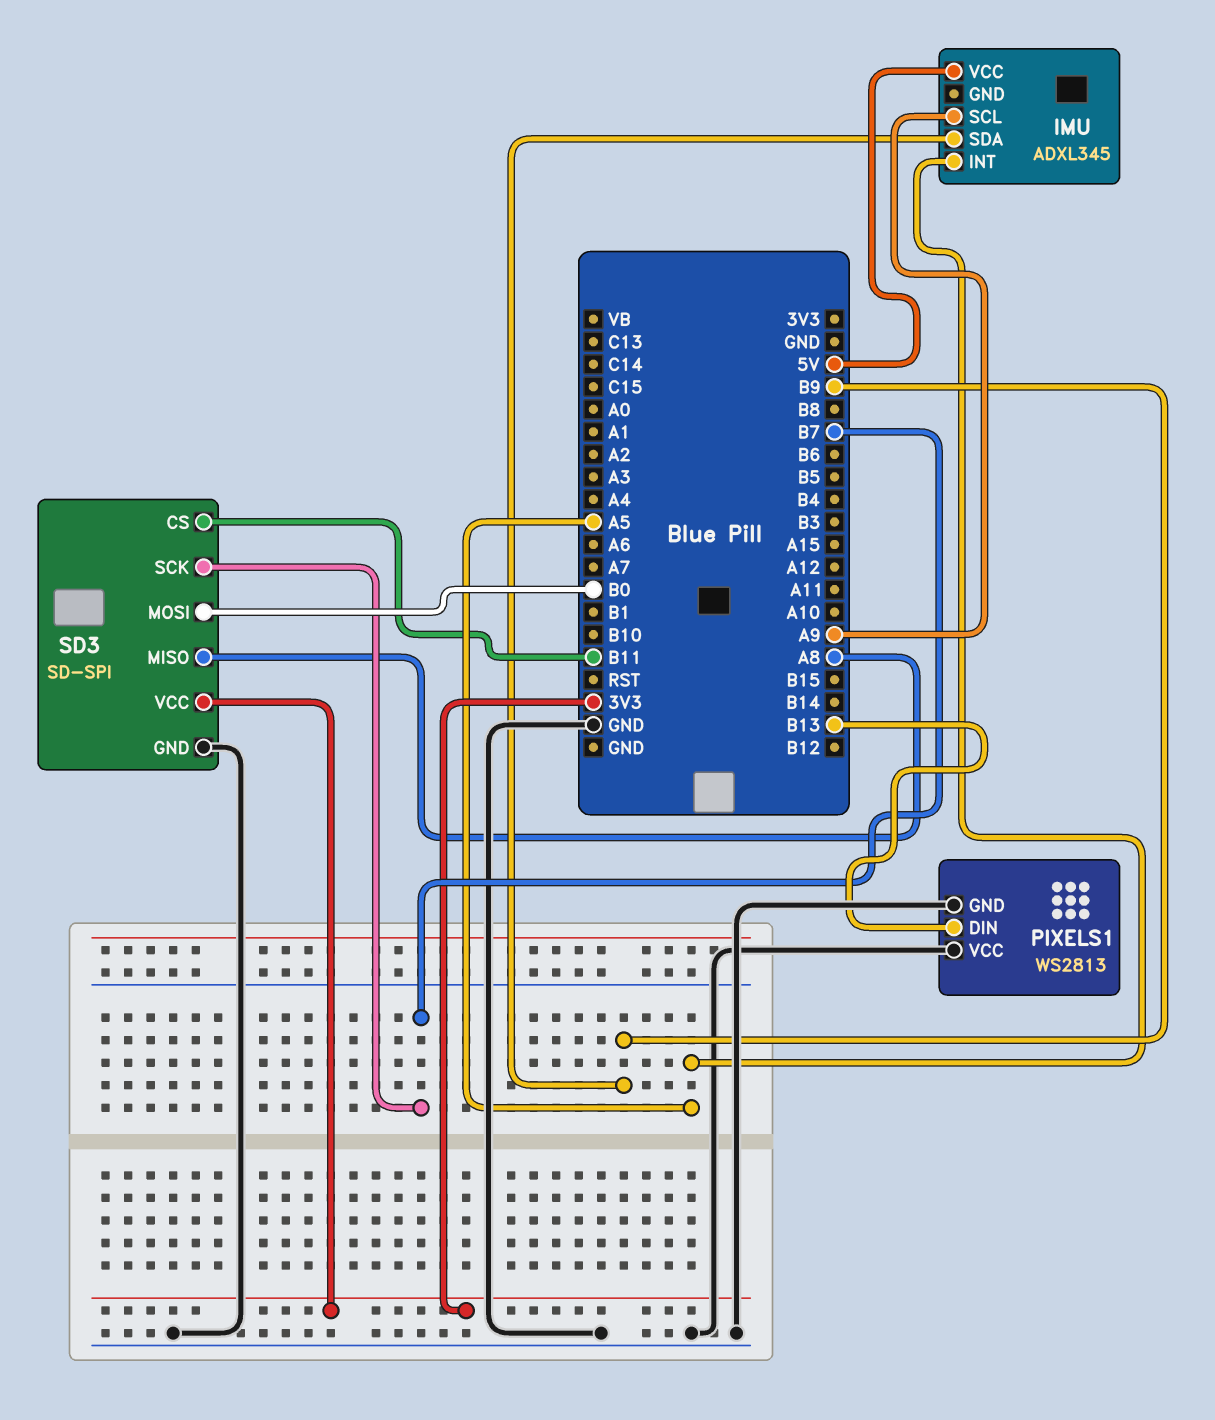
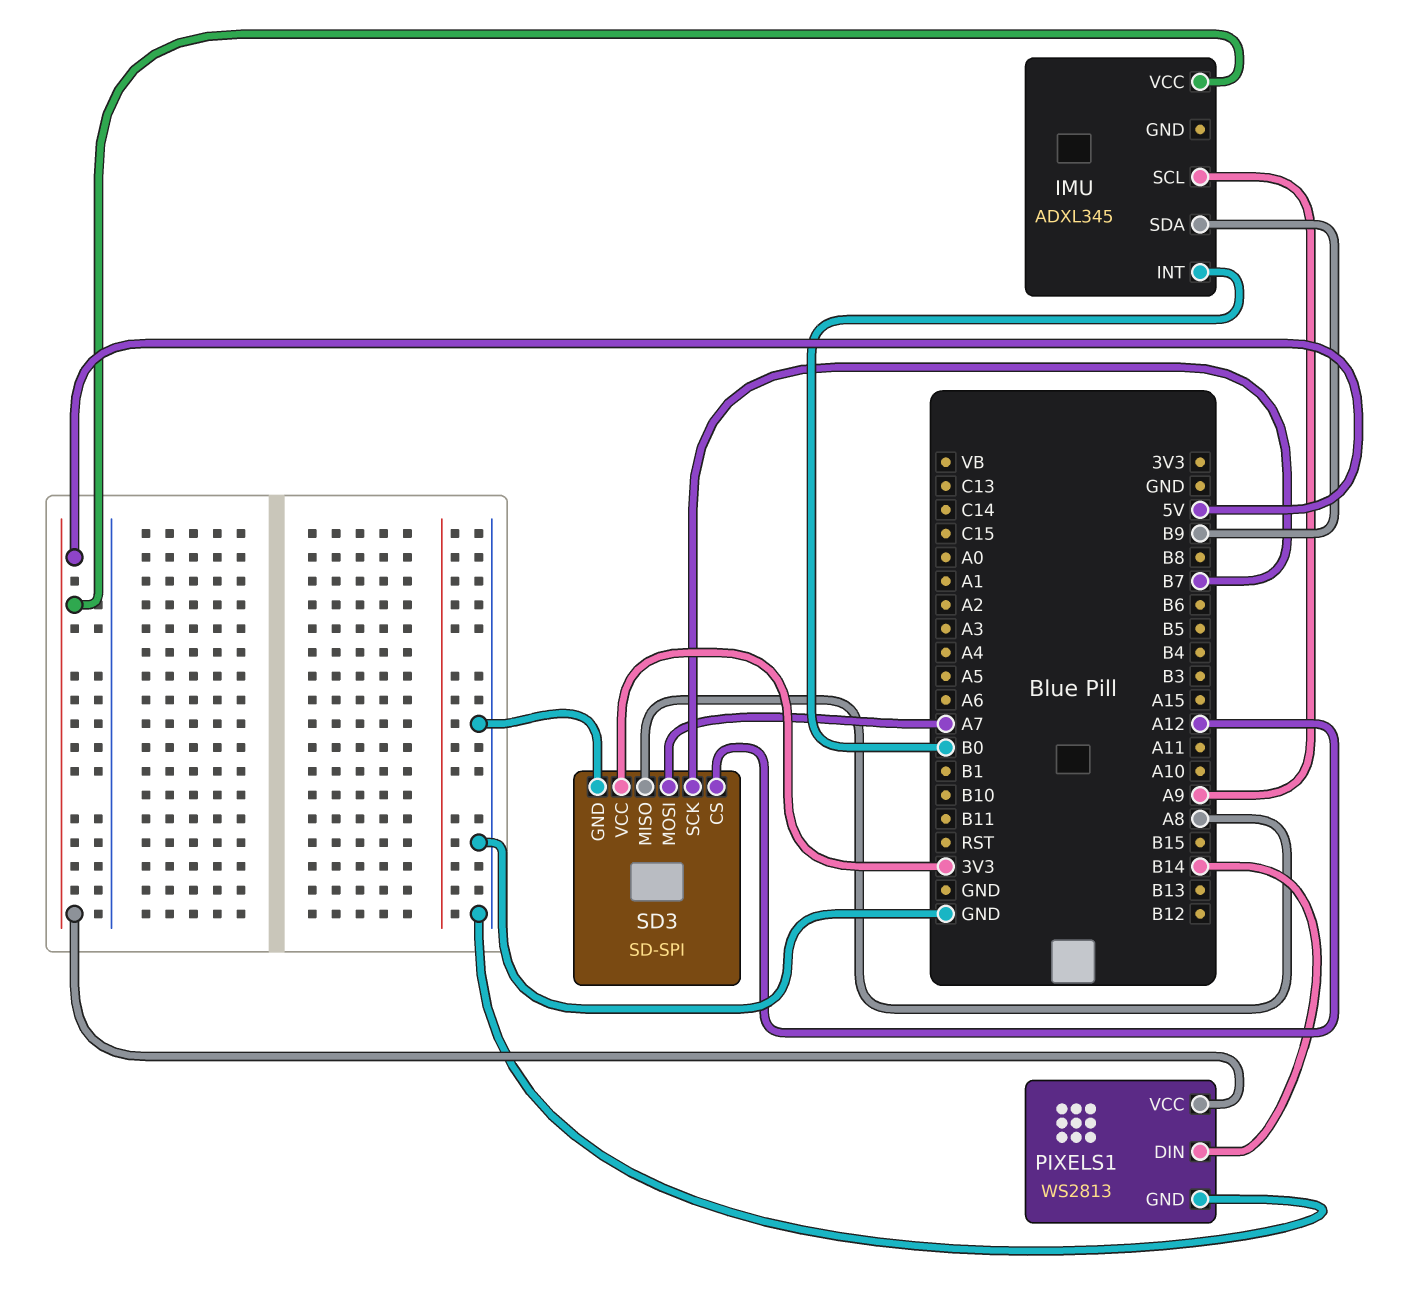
IMU pin INT: A5 -> B0
PIXELS1 pin DIN: B13 -> B14
PIXELS1 pin VCC: GND -> 5V
SD3 pin CS: B11 -> A12
SD3 pin MOSI: B0 -> A7

